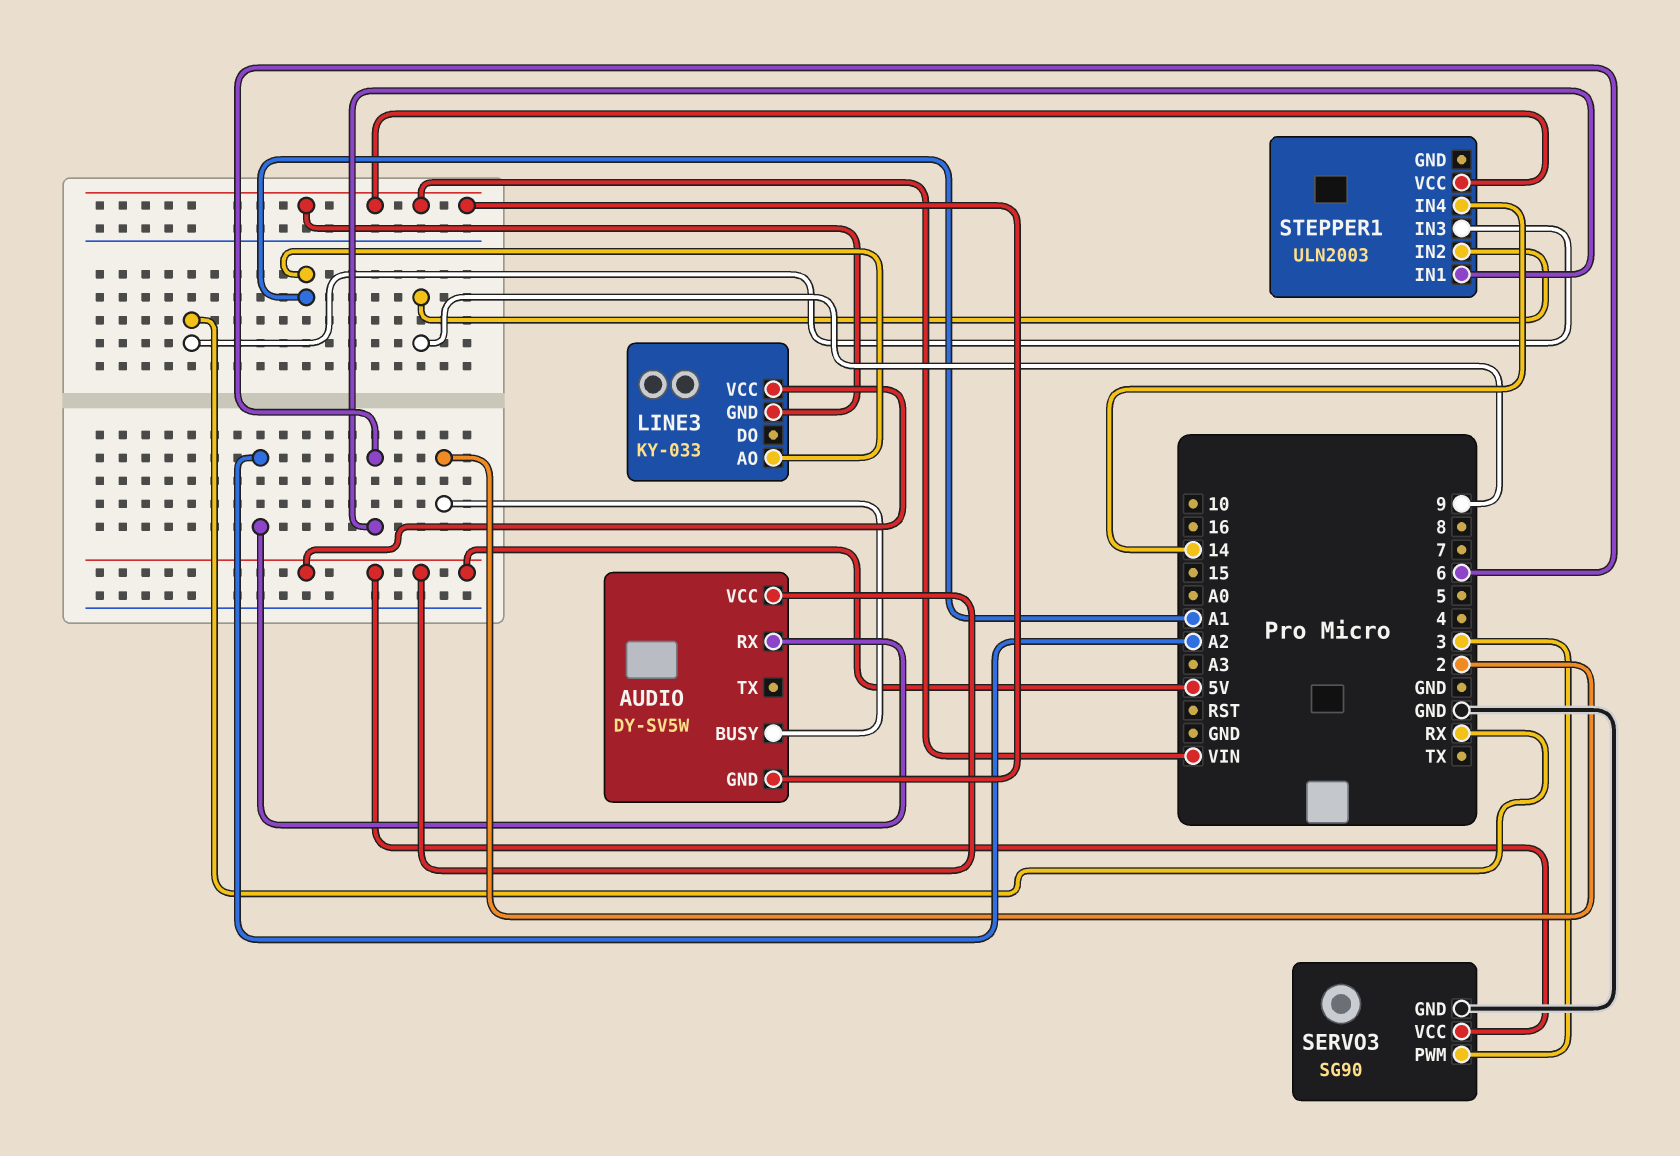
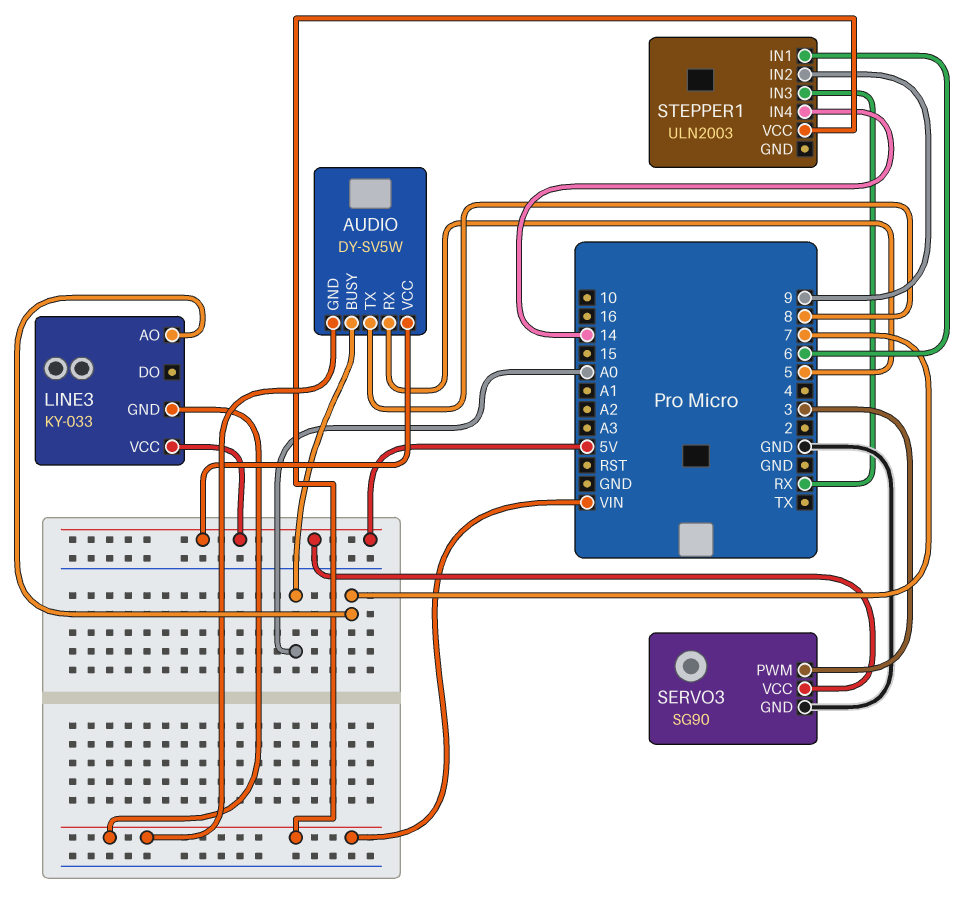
AUDIO pin BUSY: 2 -> A0
AUDIO pin RX: A2 -> 5
AUDIO pin TX: none -> 8
LINE3 pin AO: A1 -> 7

